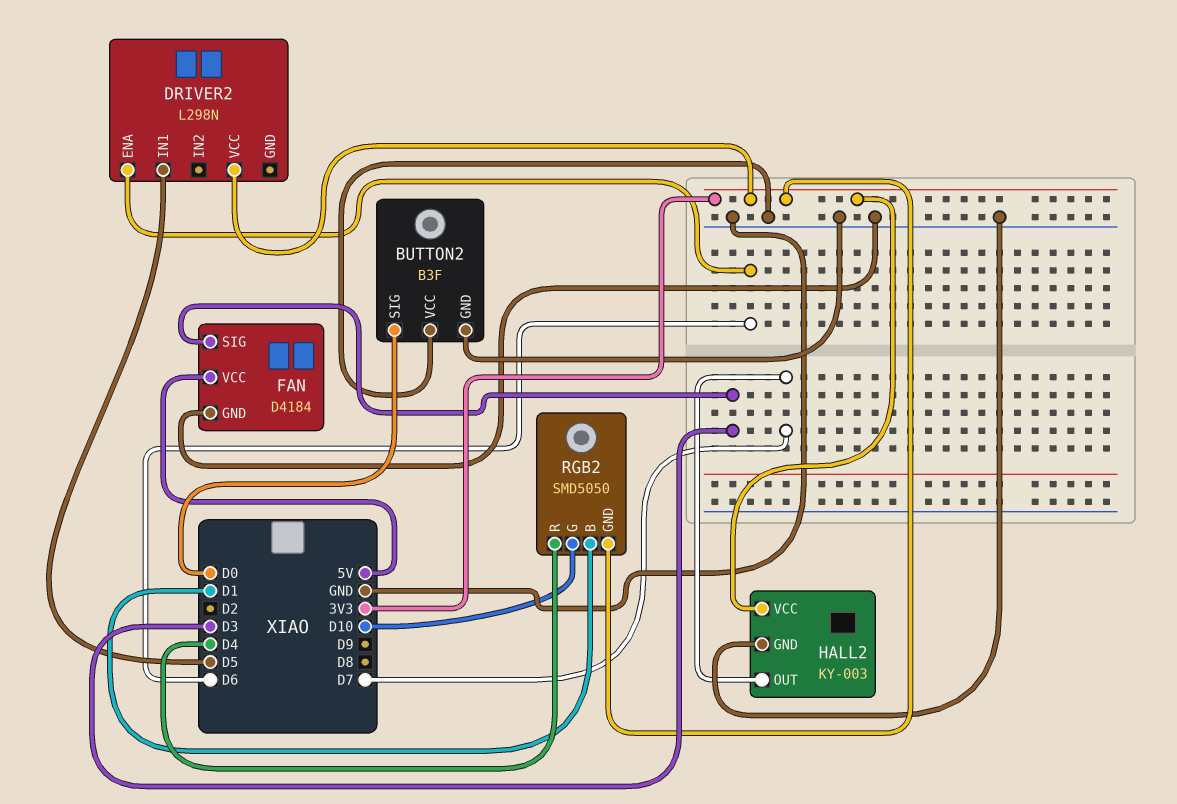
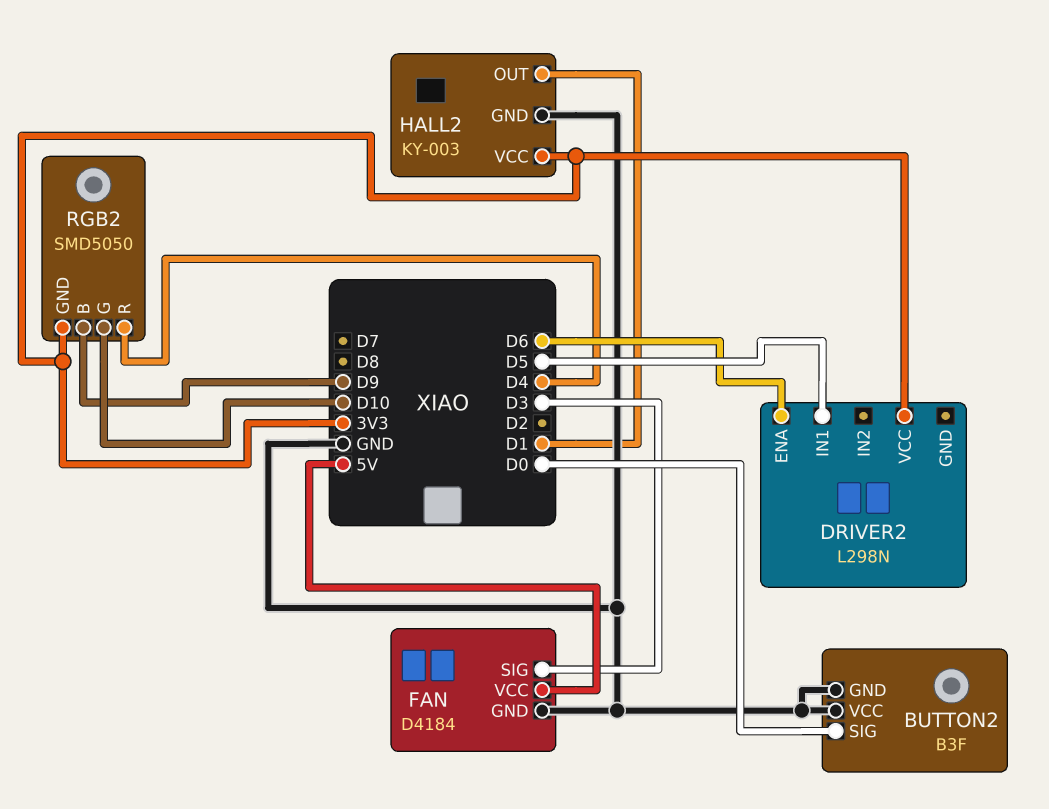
HALL2 pin OUT: D7 -> D1
RGB2 pin B: D1 -> D9

